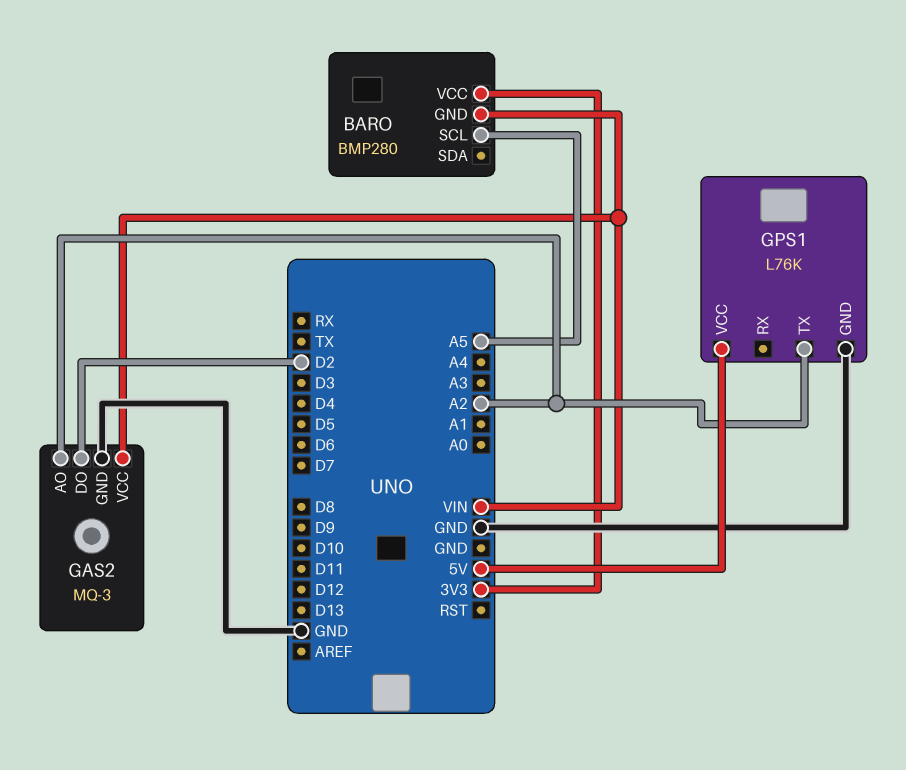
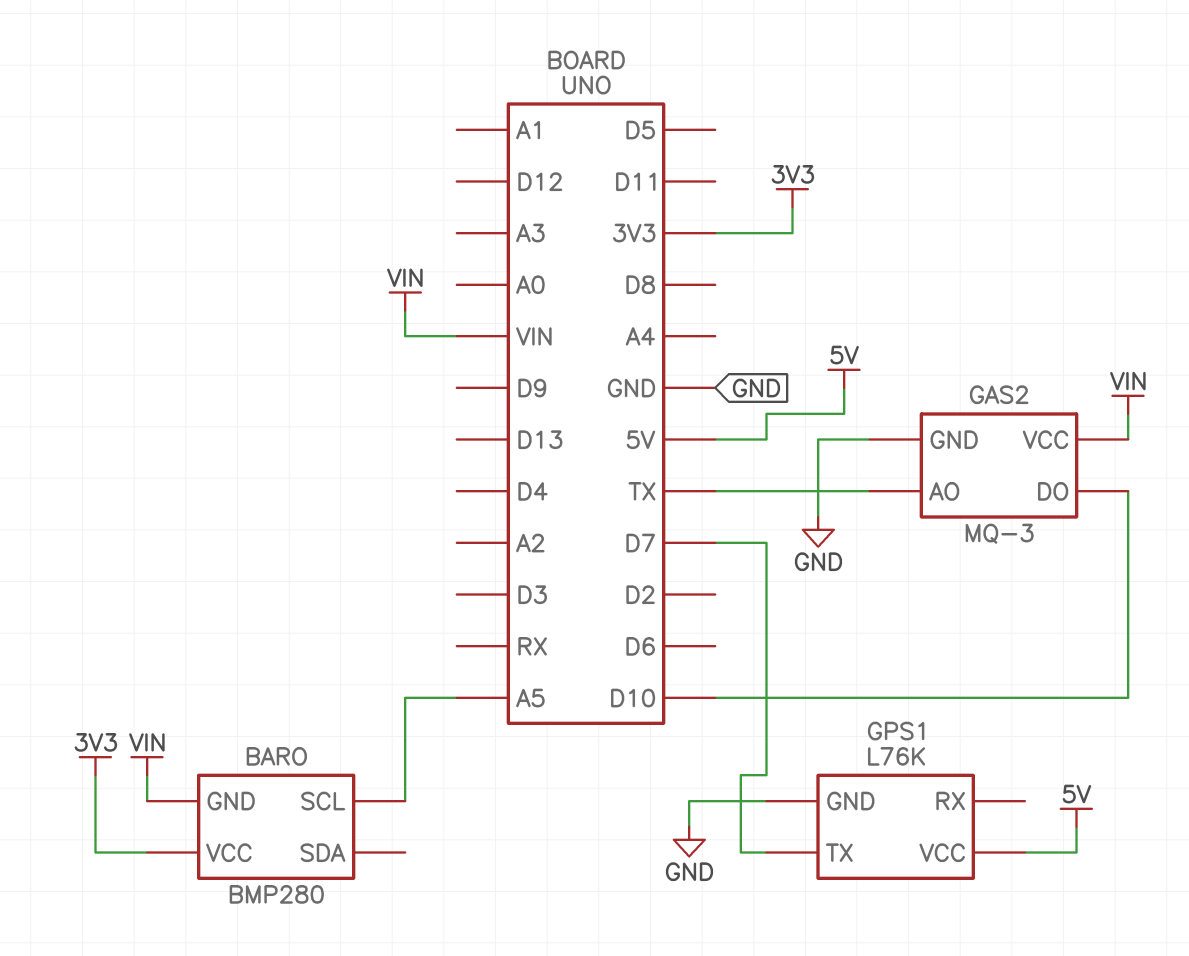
GAS2 pin AO: A2 -> TX
GAS2 pin DO: D2 -> D10
GPS1 pin TX: A2 -> D7

